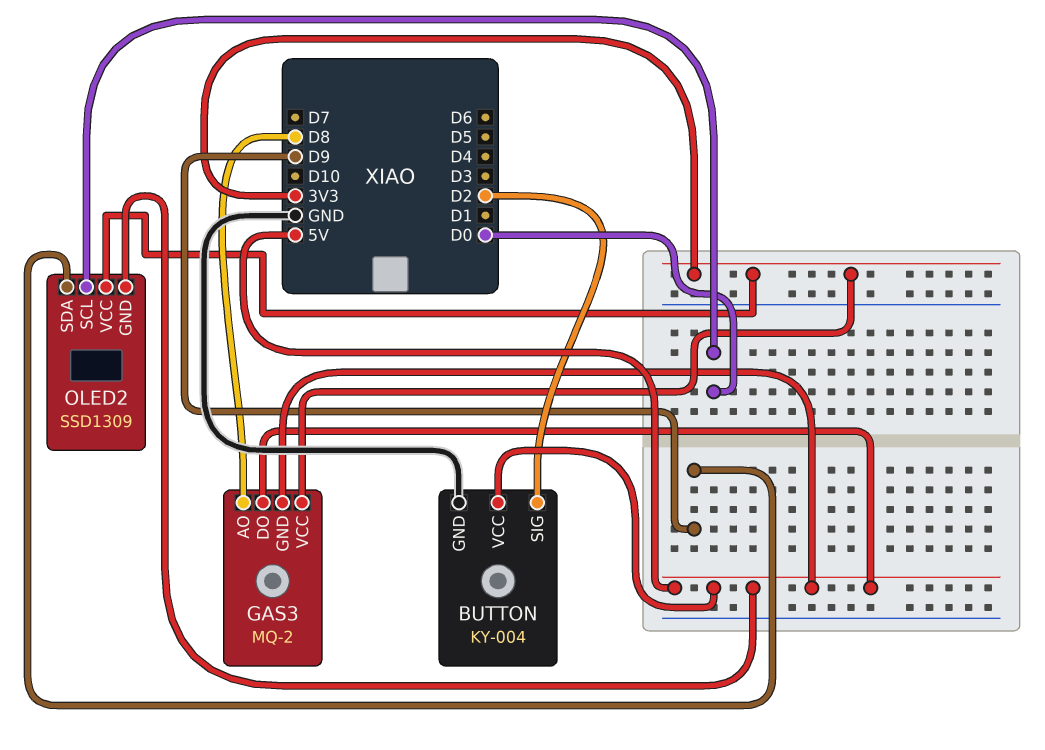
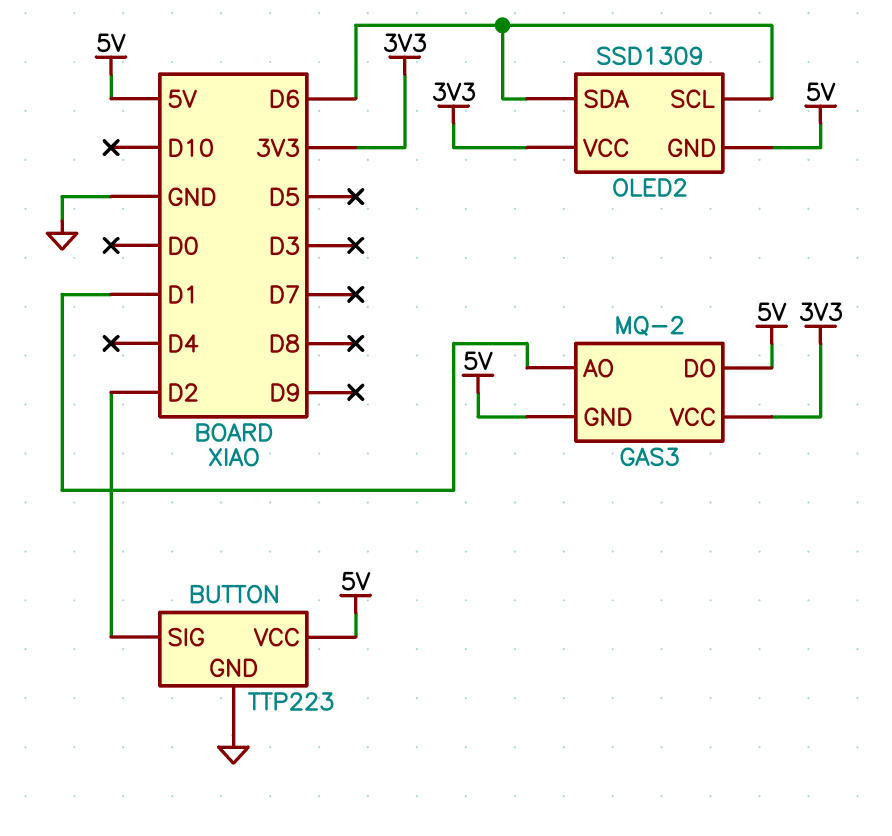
BUTTON: KY-004 -> TTP223
GAS3 pin AO: D8 -> D1
OLED2 pin SCL: D0 -> D6
OLED2 pin SDA: D9 -> D6

